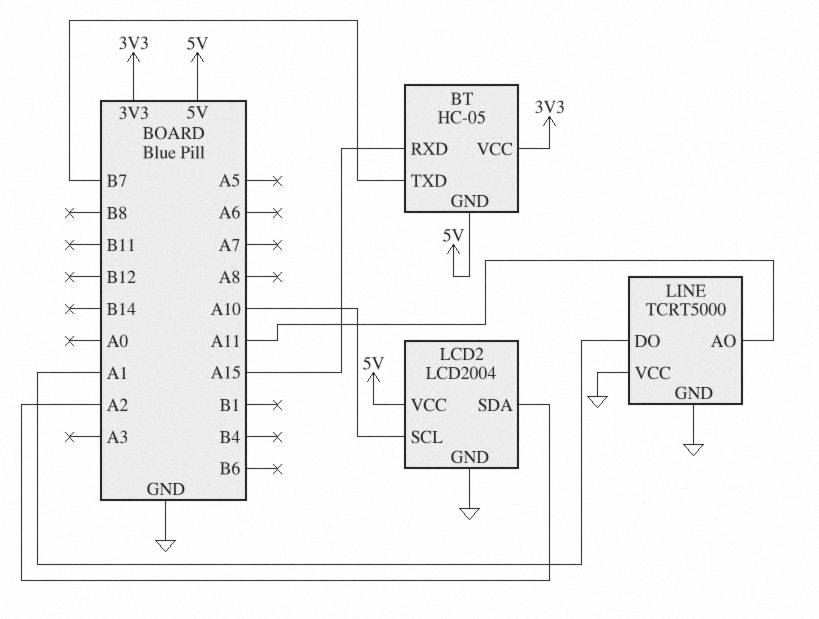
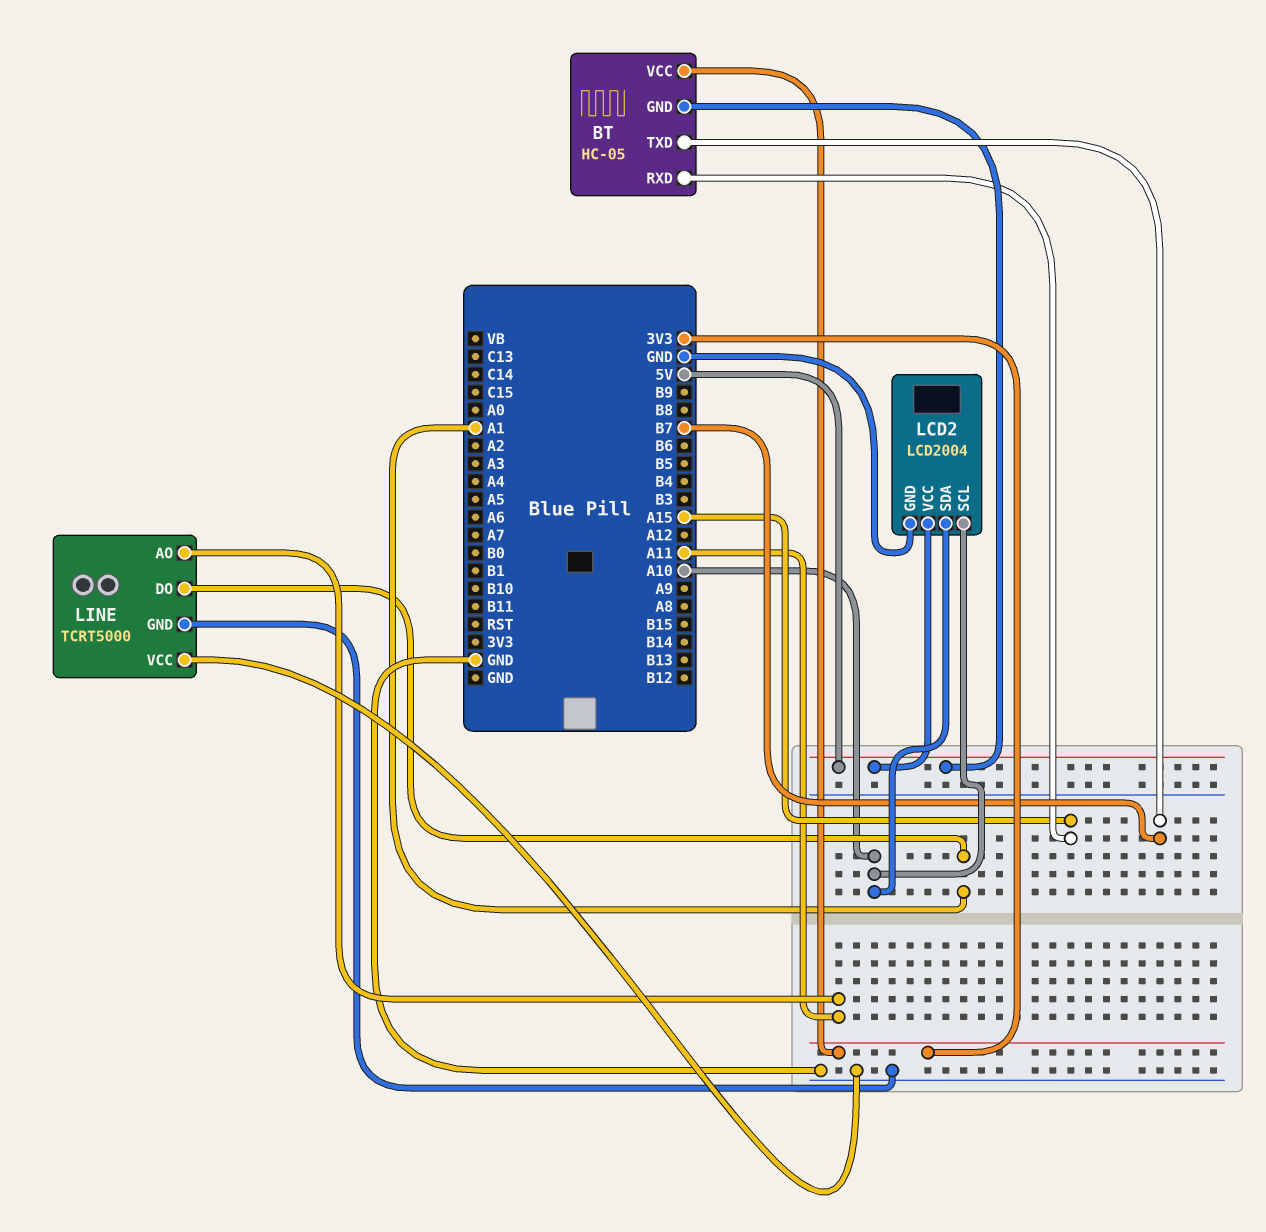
LCD2 pin SDA: A2 -> A10

